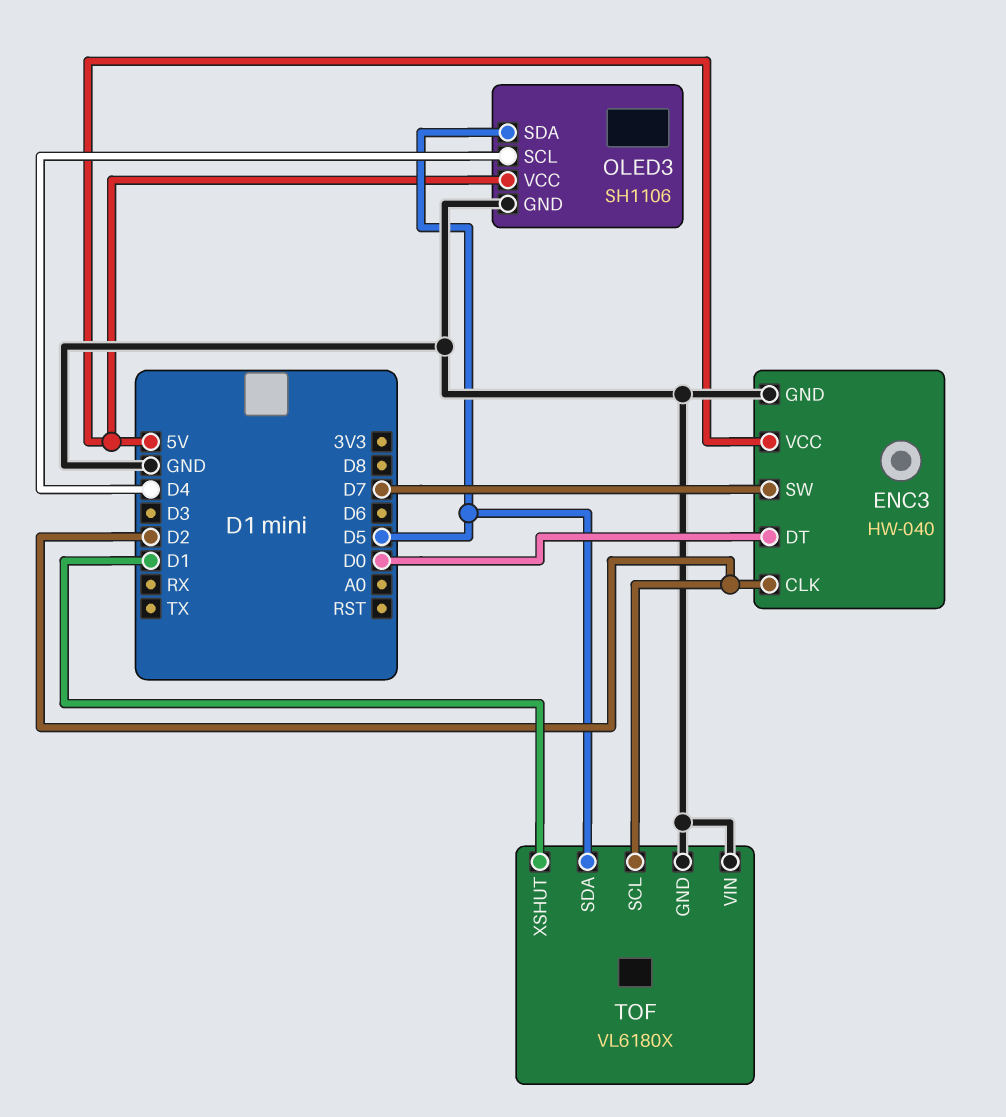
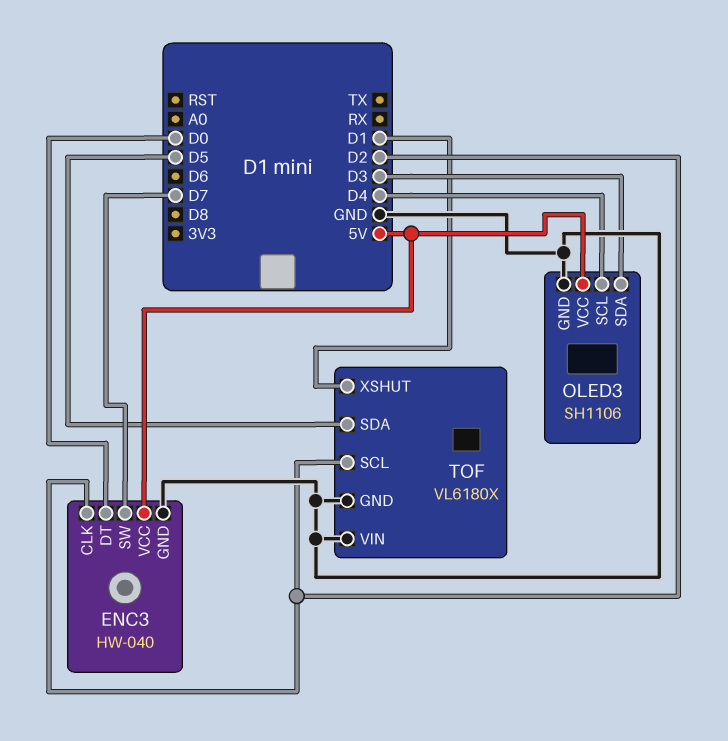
OLED3 pin SDA: D5 -> D3

